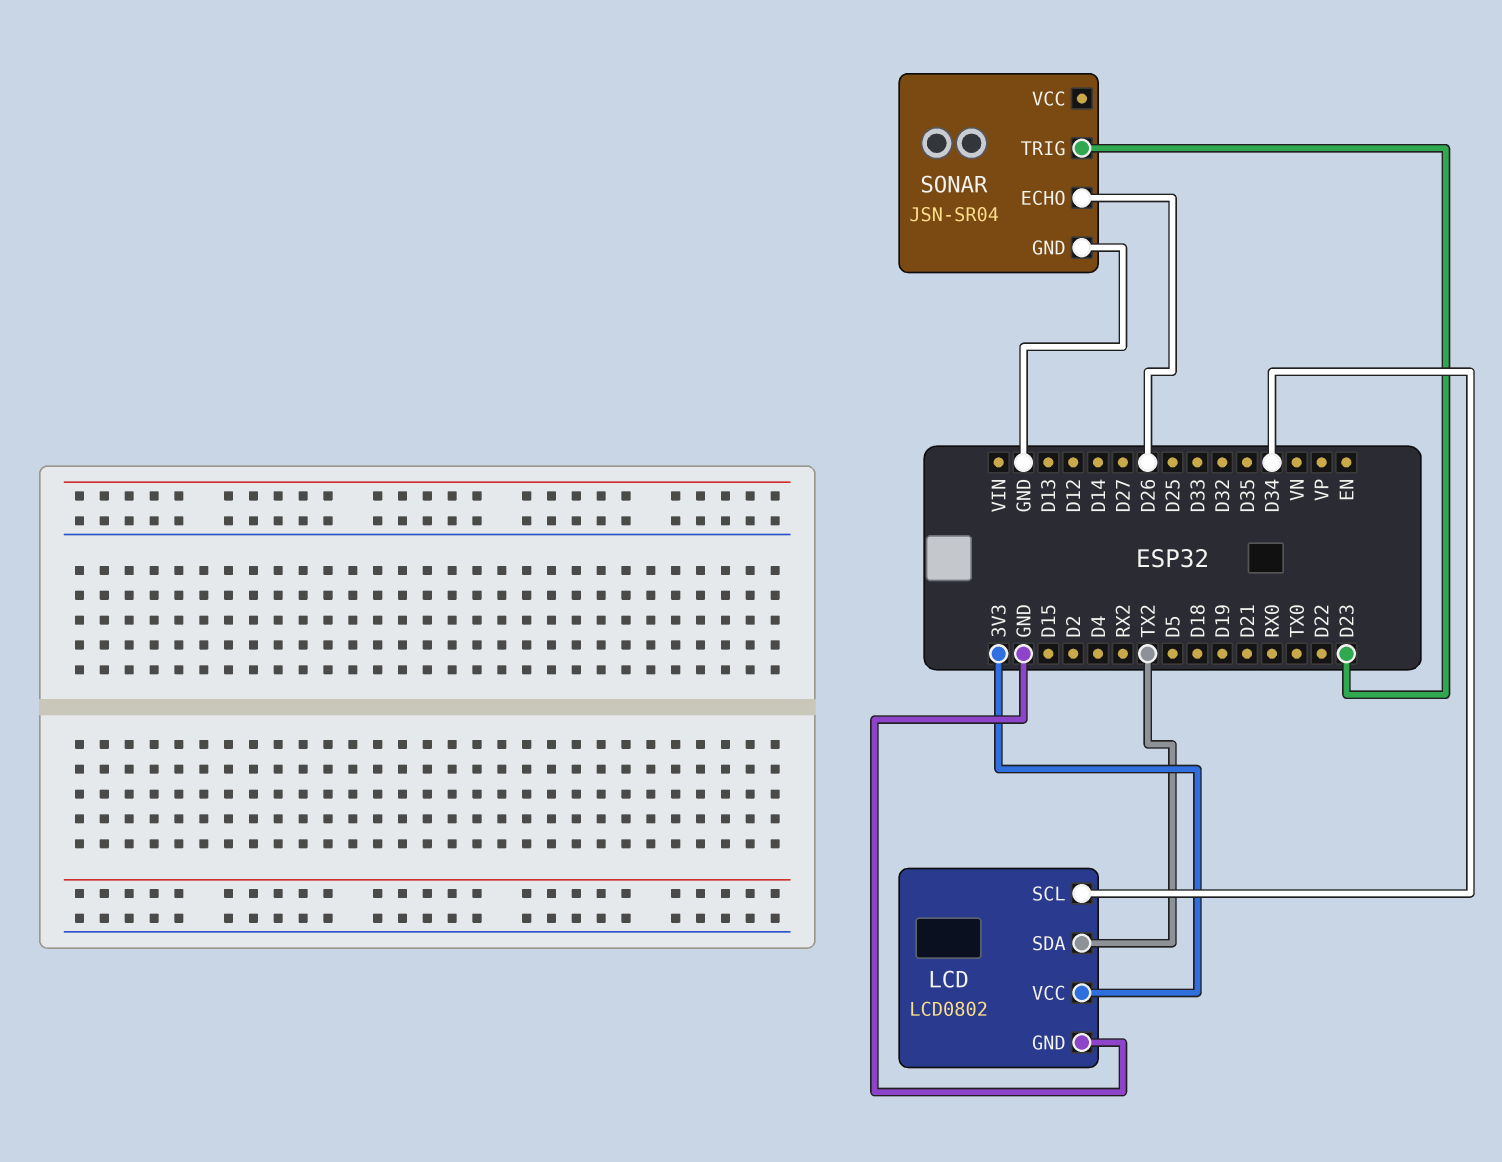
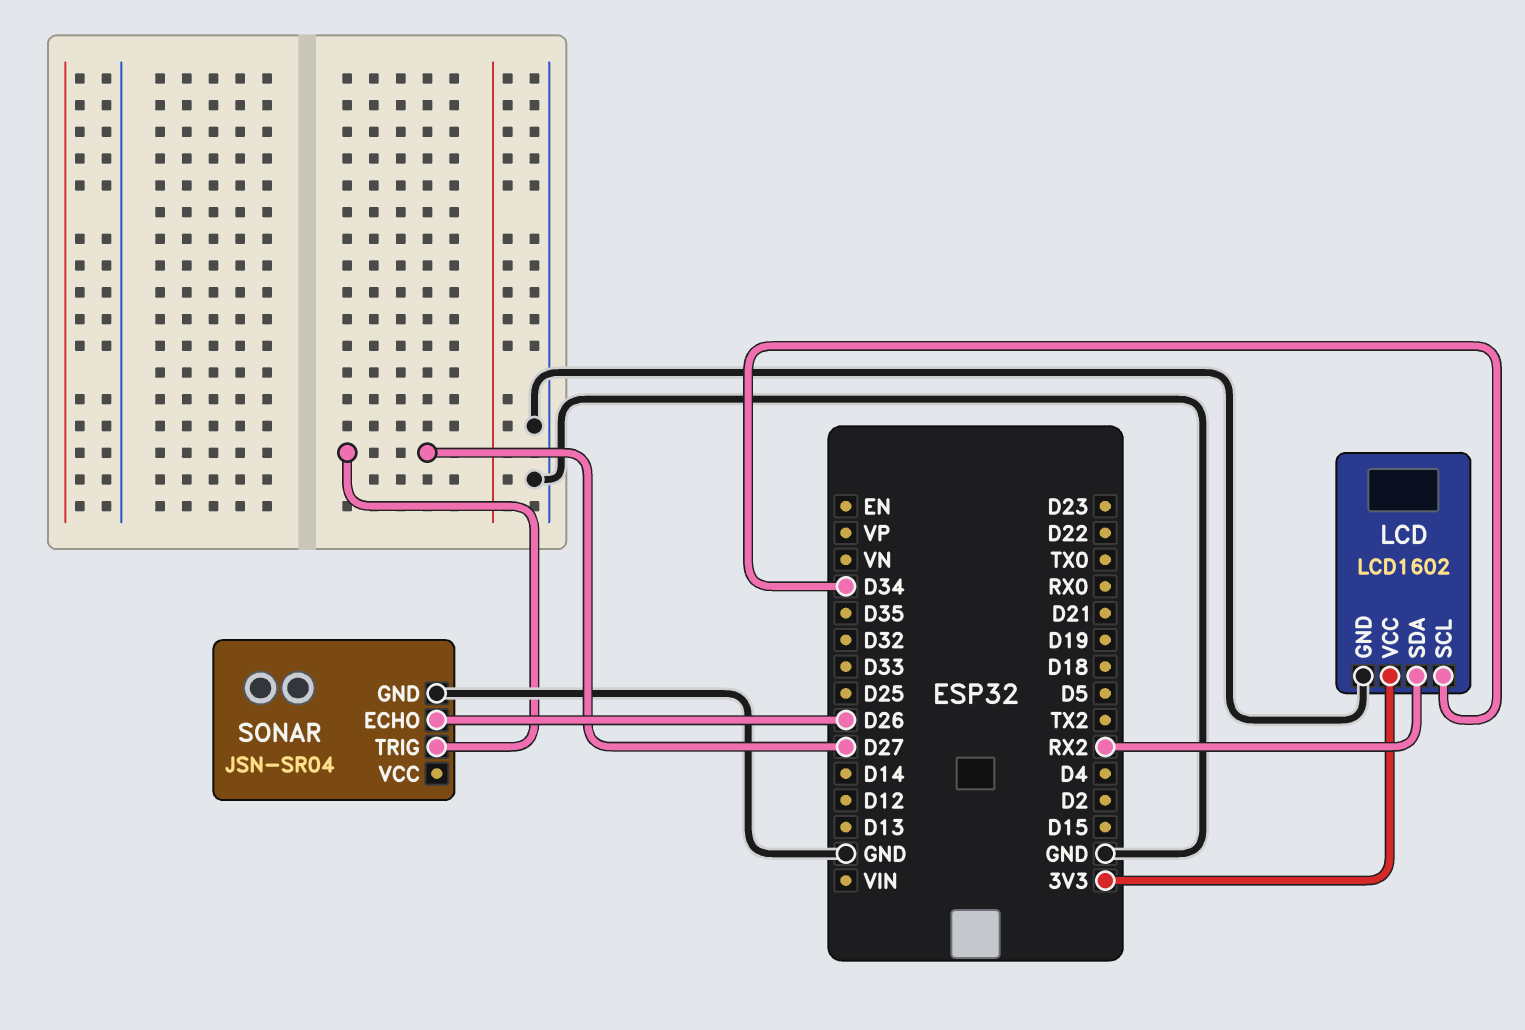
LCD: LCD0802 -> LCD1602
LCD pin SDA: TX2 -> RX2
SONAR pin TRIG: D23 -> D27

